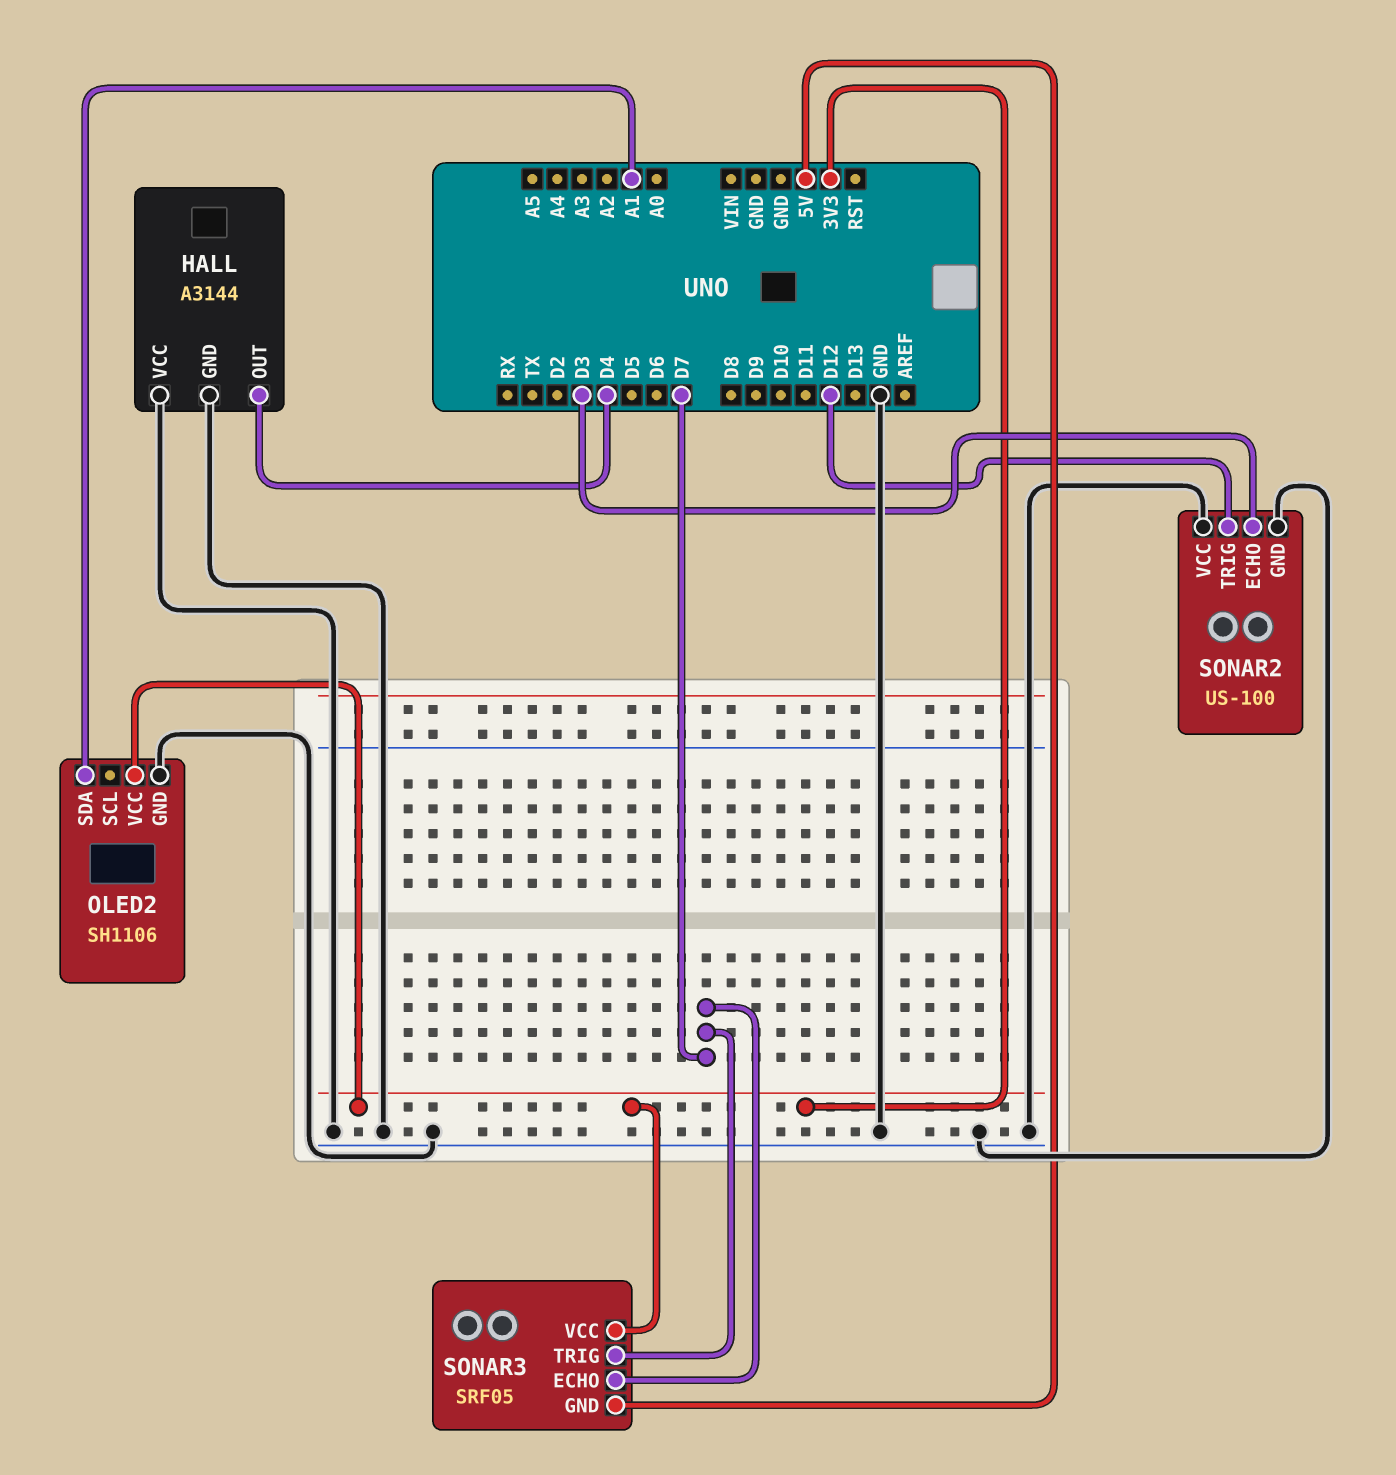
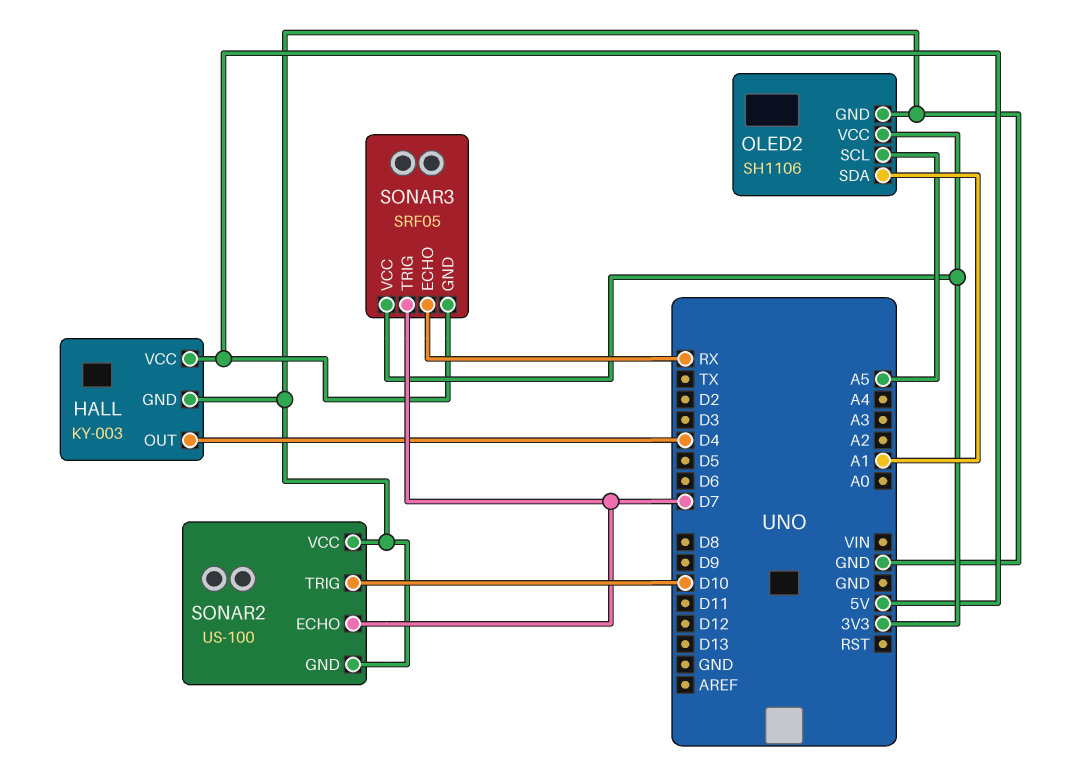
HALL: A3144 -> KY-003
HALL pin VCC: GND -> 5V
OLED2 pin SCL: none -> A5
SONAR2 pin ECHO: D3 -> D7
SONAR2 pin TRIG: D12 -> D10
SONAR3 pin ECHO: D7 -> RX

